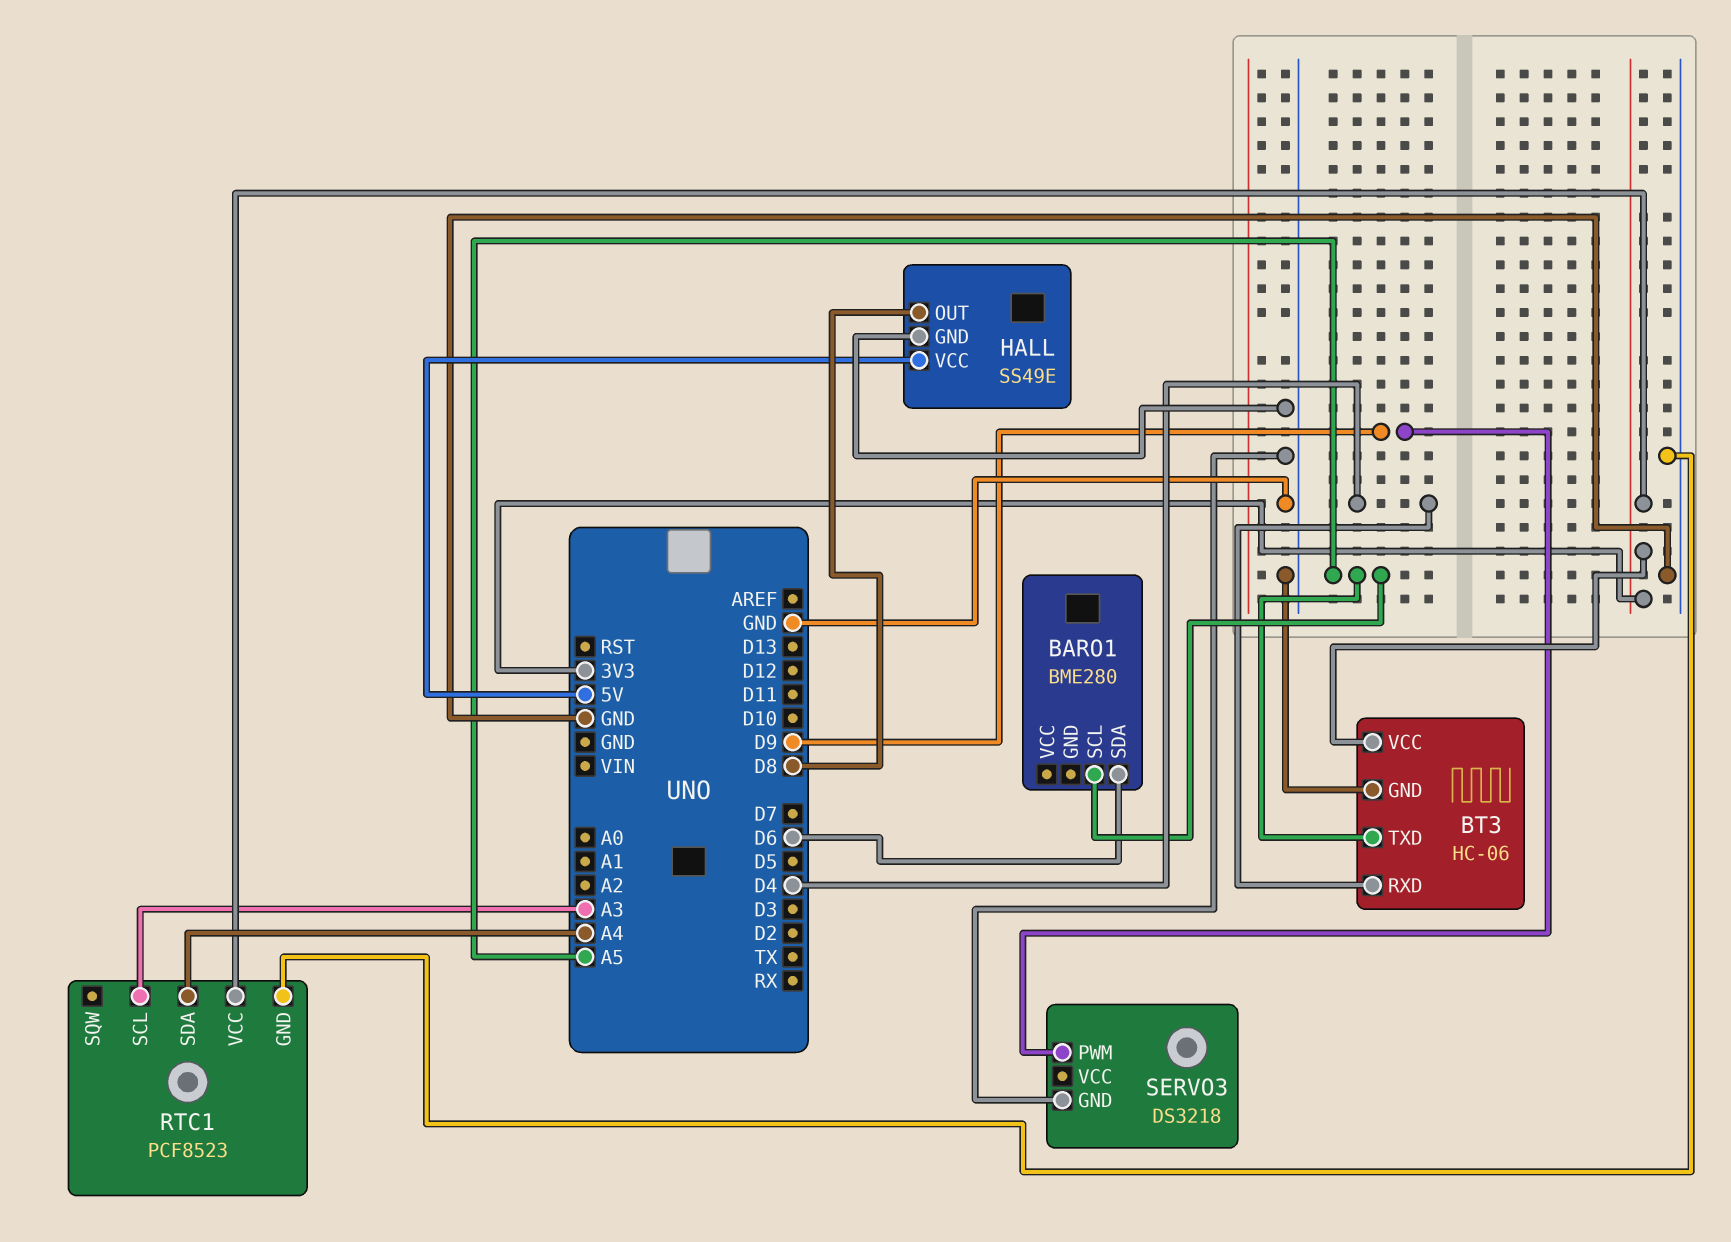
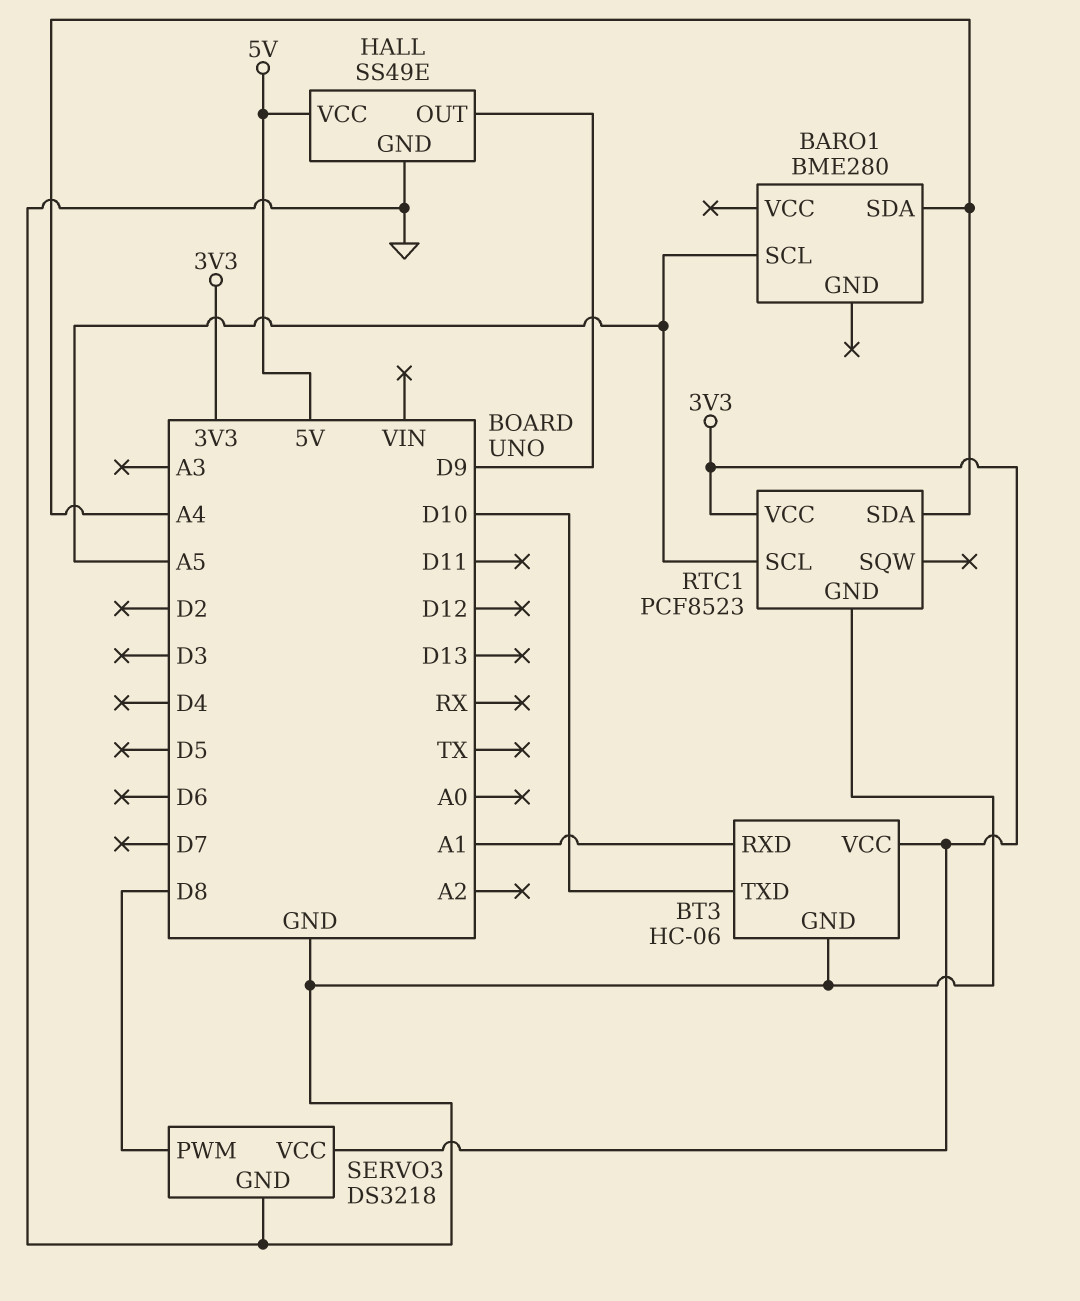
BARO1 pin SDA: D6 -> A4
BT3 pin RXD: D4 -> A1
BT3 pin TXD: A5 -> D10
HALL pin OUT: D8 -> D9
RTC1 pin SCL: A3 -> A5
SERVO3 pin PWM: D9 -> D8
SERVO3 pin VCC: none -> 3V3

